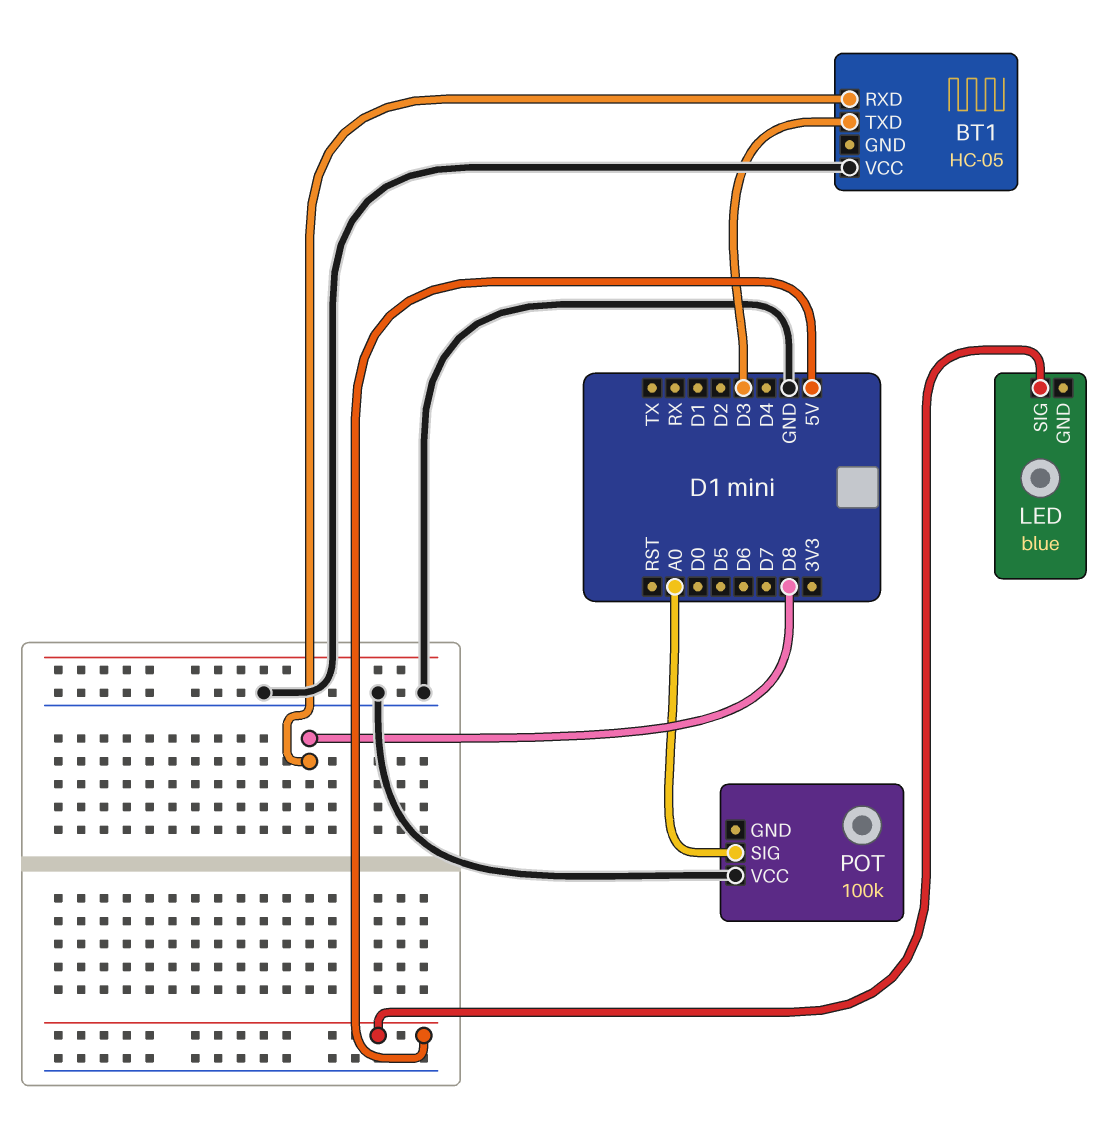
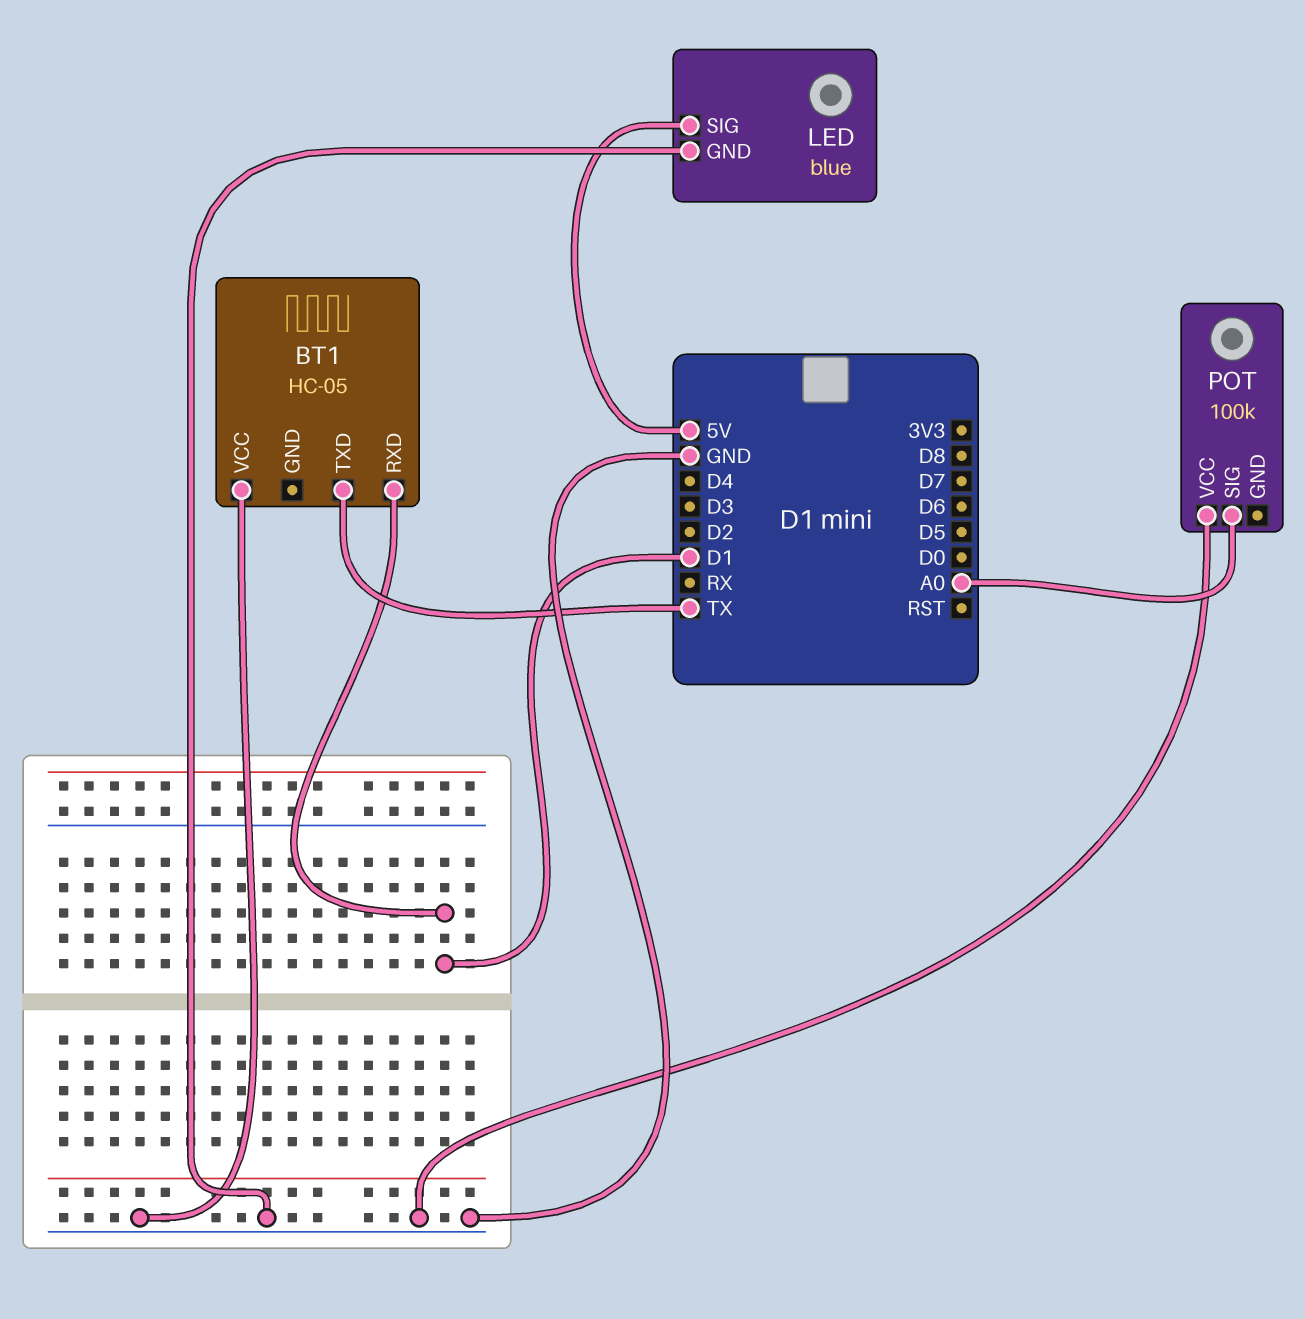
BT1 pin RXD: D8 -> D1
BT1 pin TXD: D3 -> TX
LED pin GND: none -> GND

